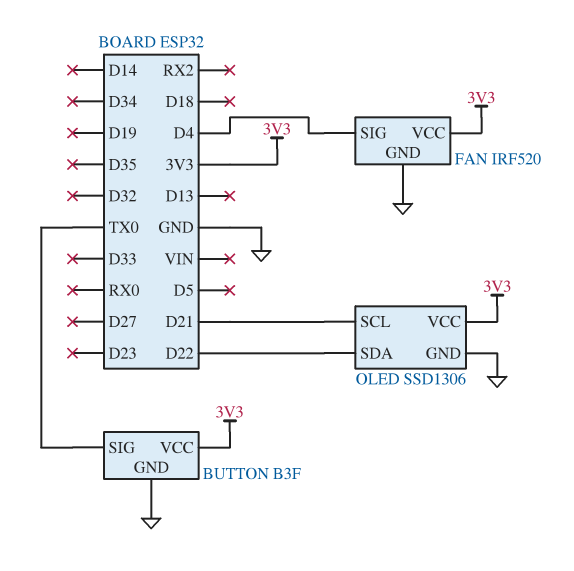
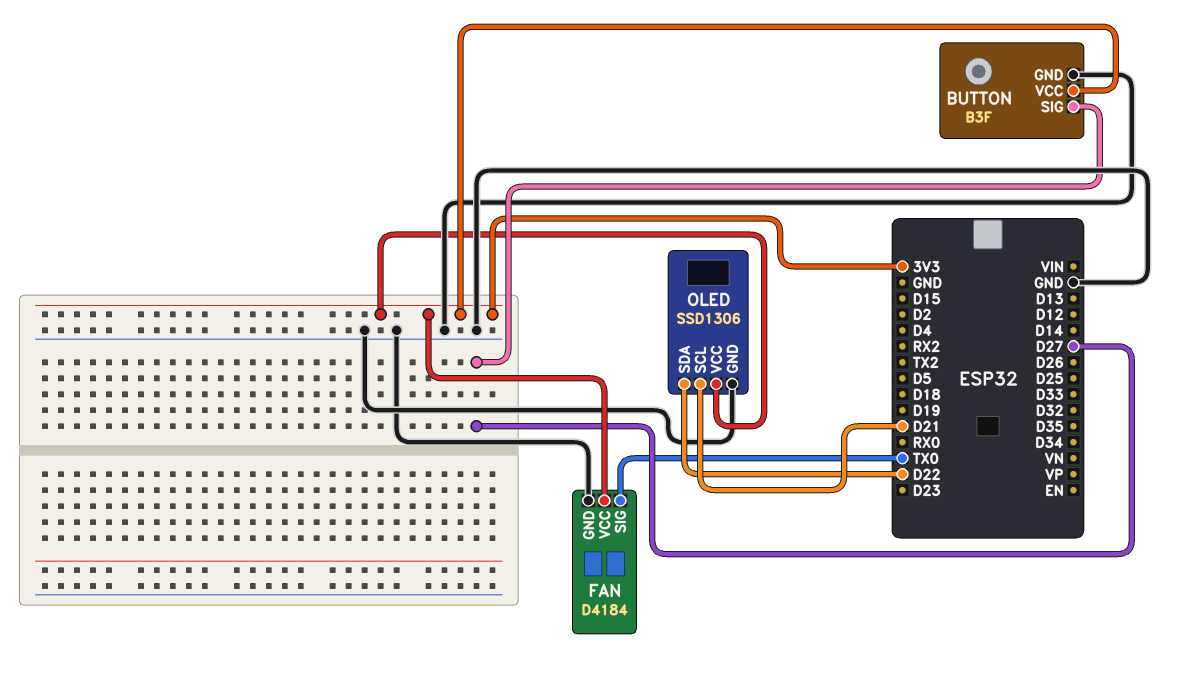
BUTTON pin SIG: TX0 -> D27
FAN: IRF520 -> D4184
FAN pin SIG: D4 -> TX0

